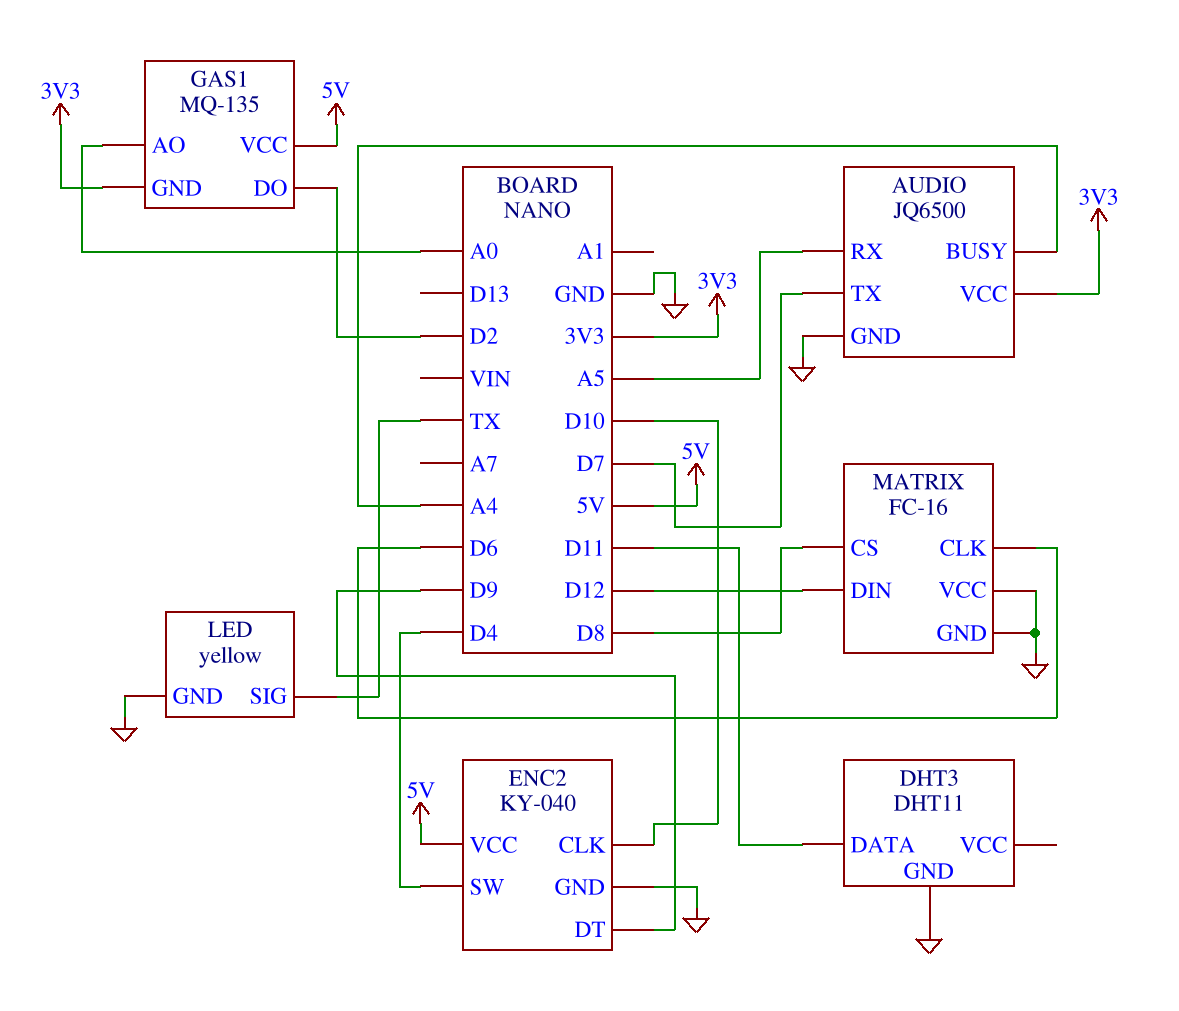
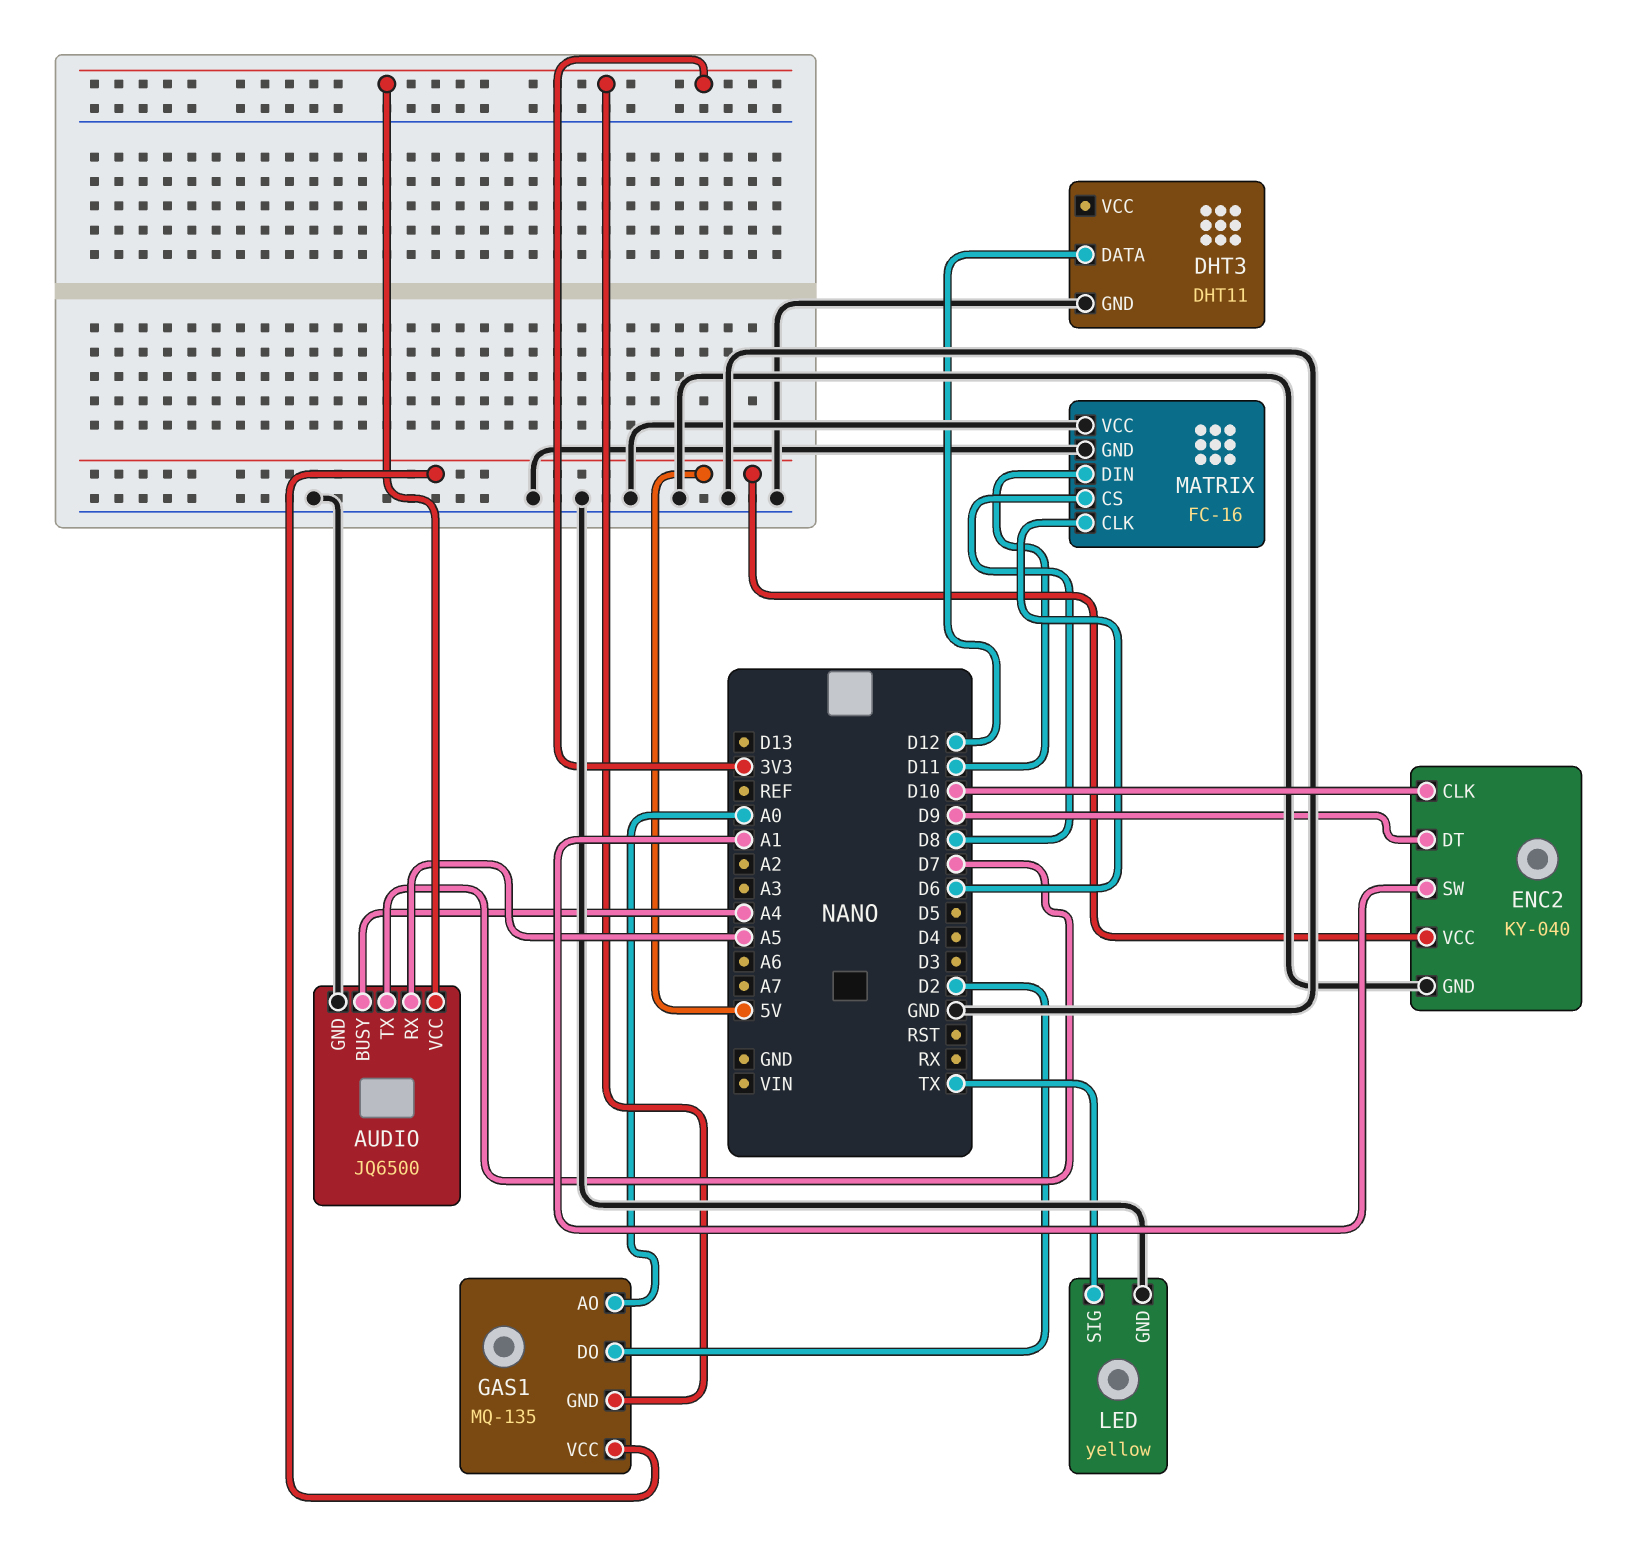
DHT3 pin DATA: D11 -> D12
ENC2 pin SW: D4 -> A1
MATRIX pin DIN: D12 -> D11

